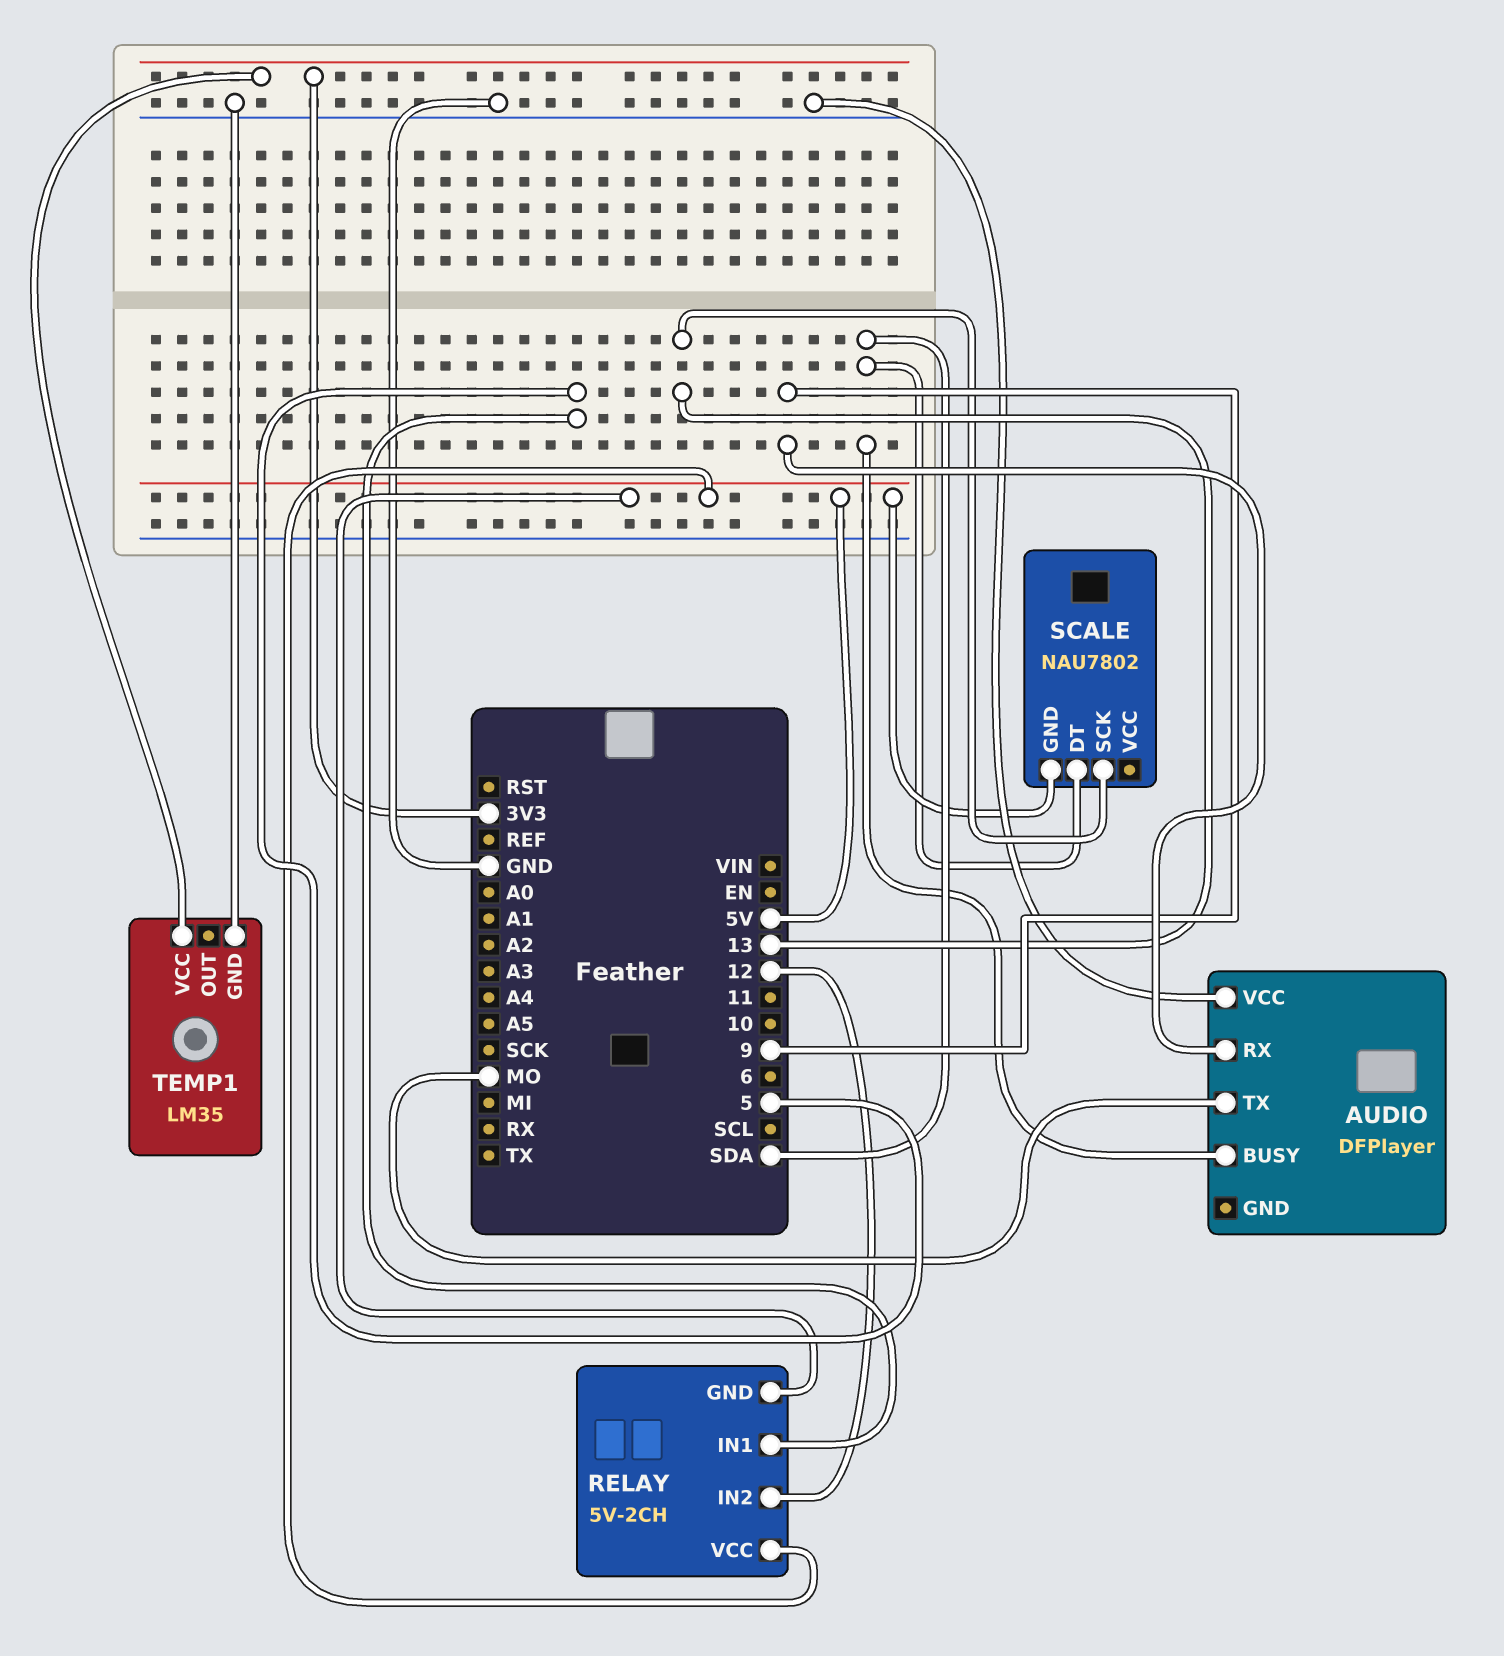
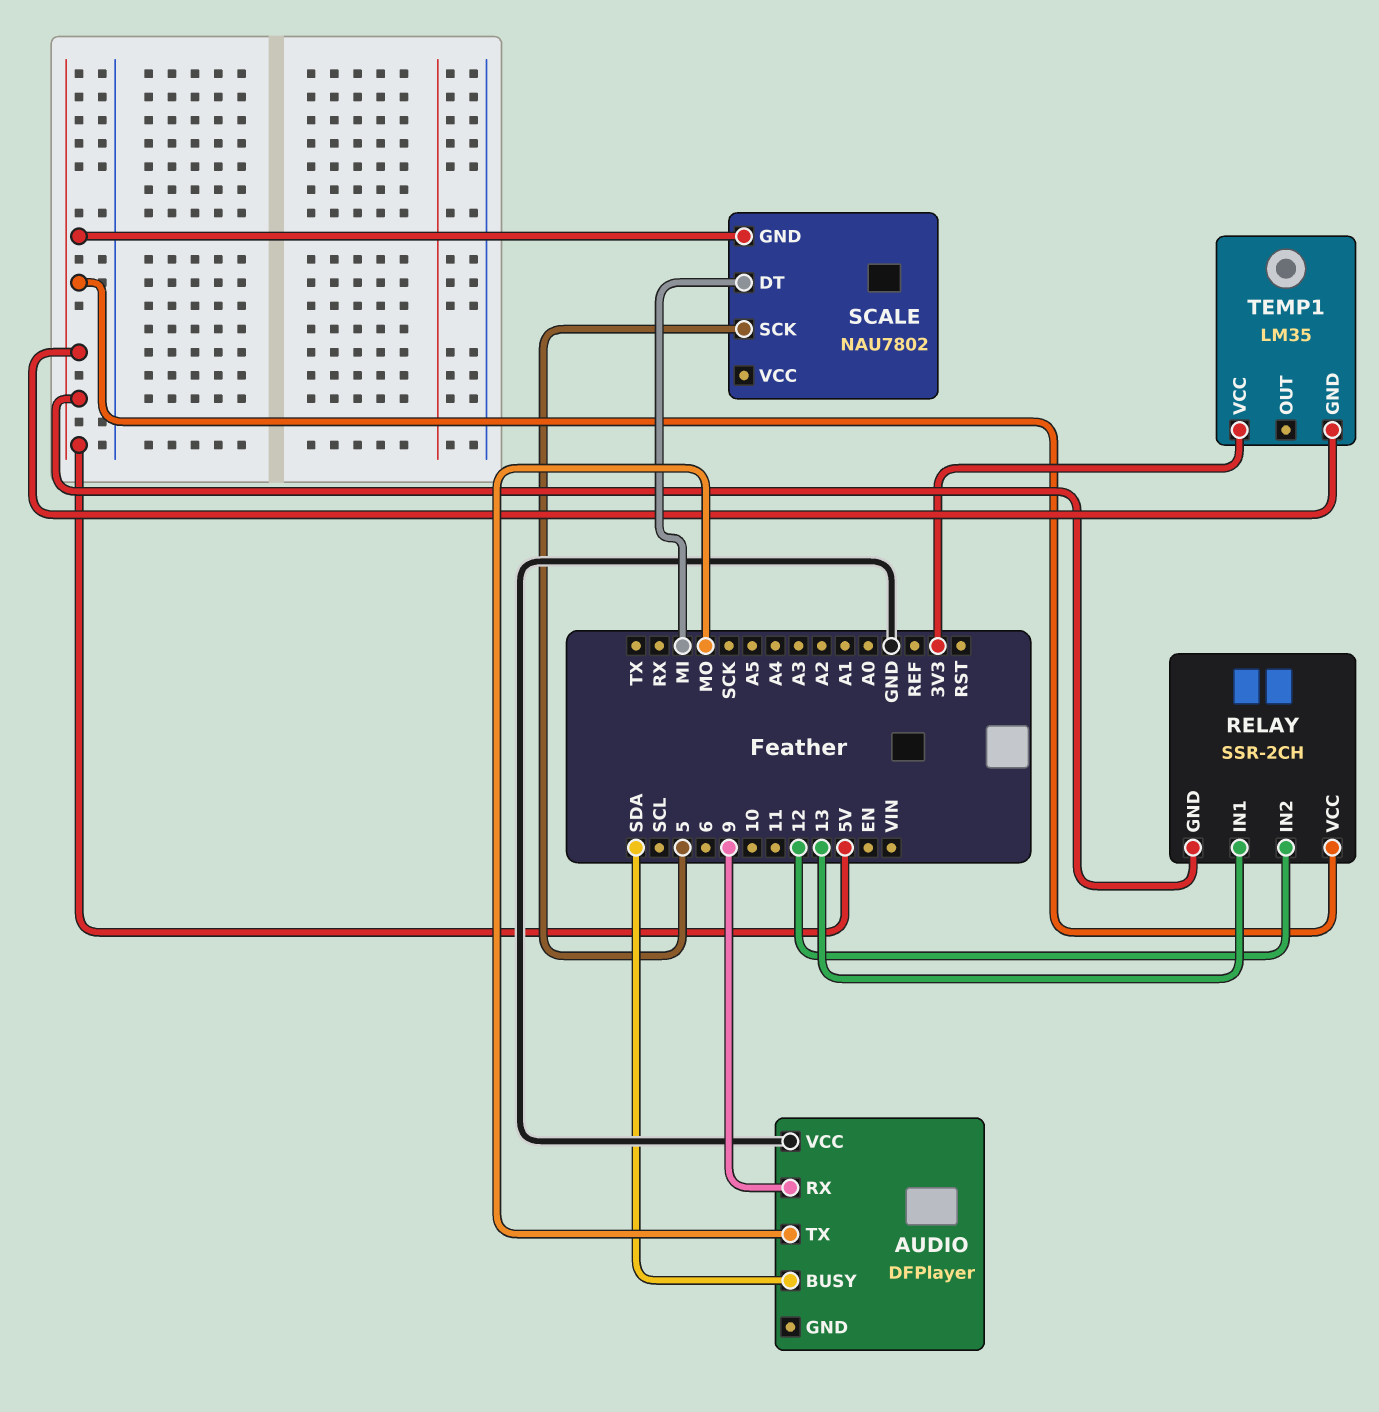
RELAY: 5V-2CH -> SSR-2CH
RELAY pin IN1: 5 -> 13
SCALE pin DT: SDA -> MI
SCALE pin SCK: 13 -> 5
TEMP1 pin GND: GND -> 5V

